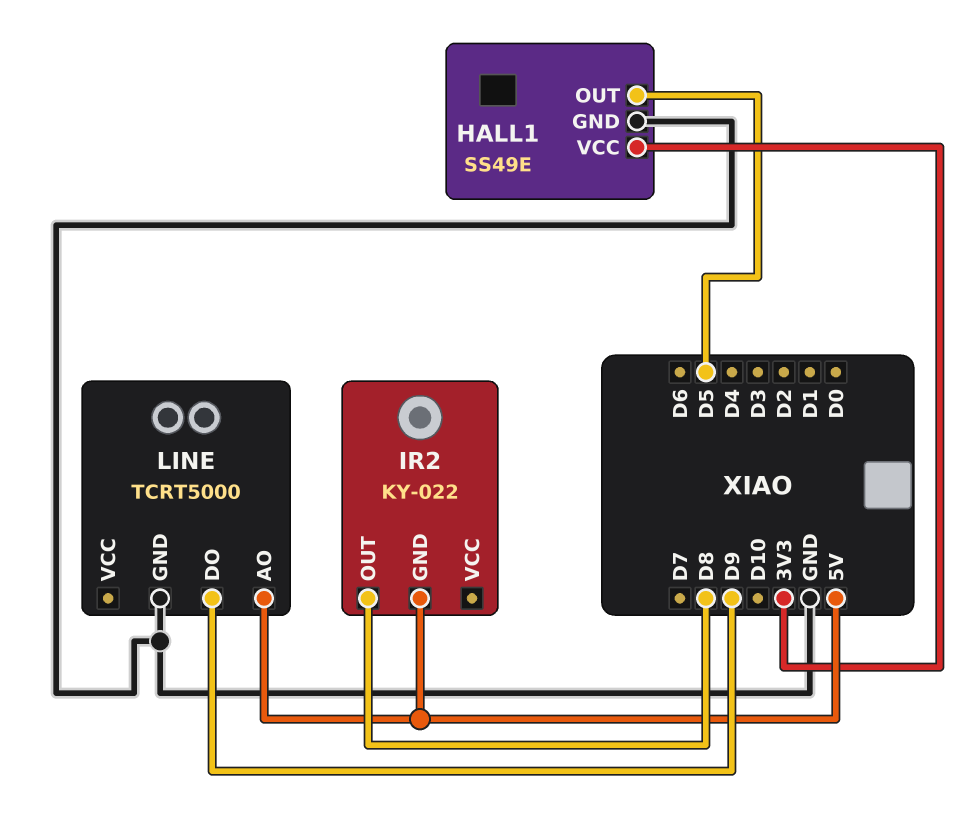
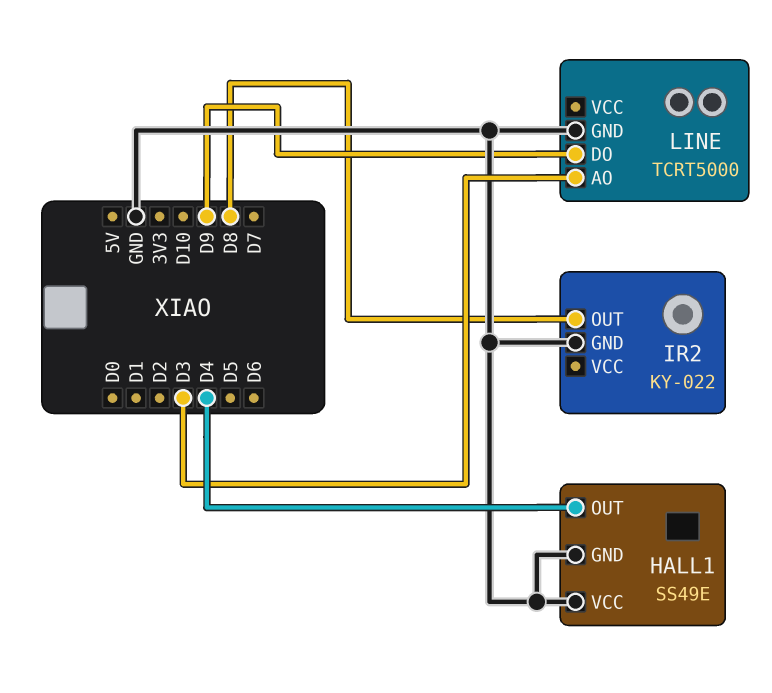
HALL1 pin OUT: D5 -> D4
HALL1 pin VCC: 3V3 -> GND
IR2 pin GND: 5V -> GND
LINE pin AO: 5V -> D3

